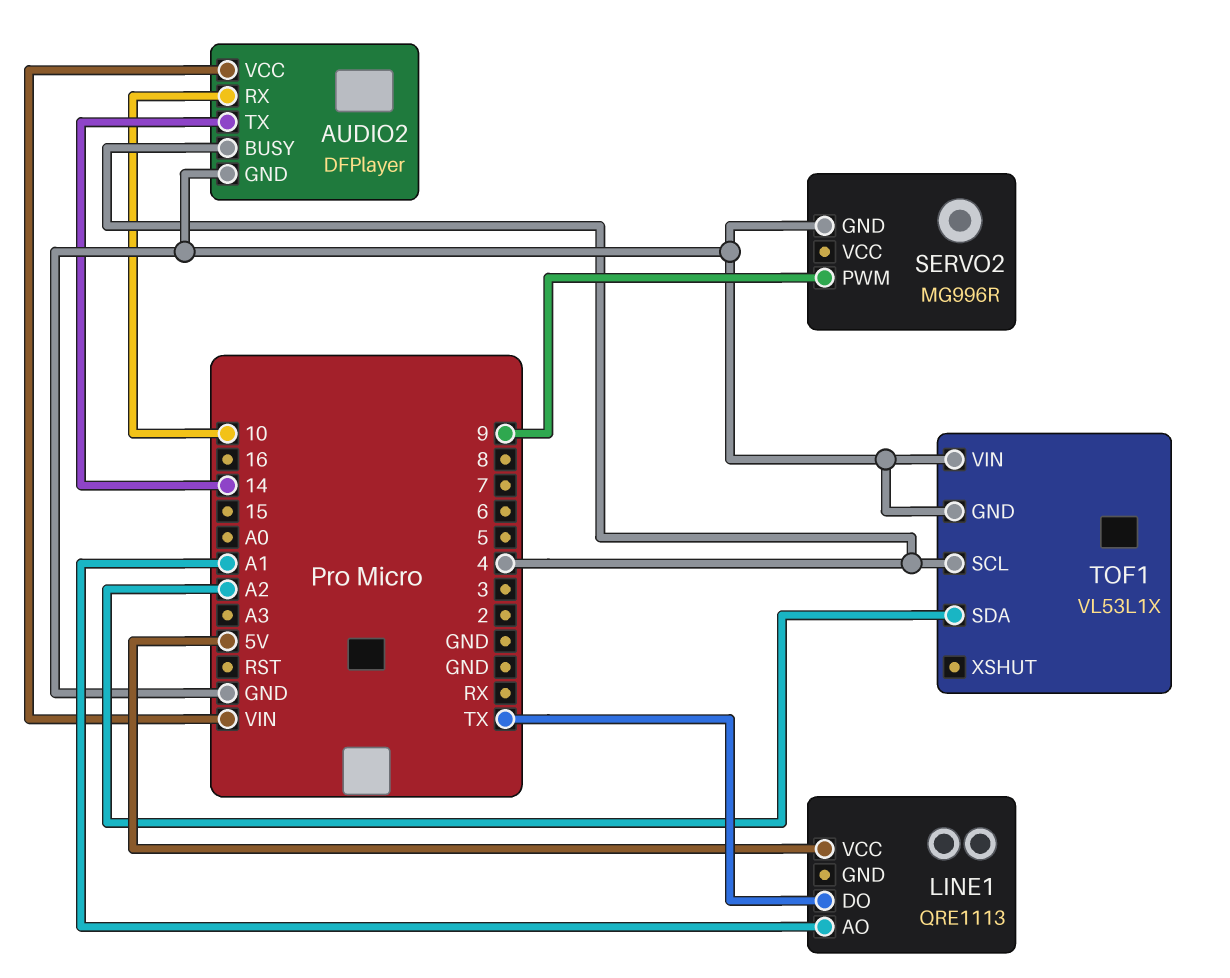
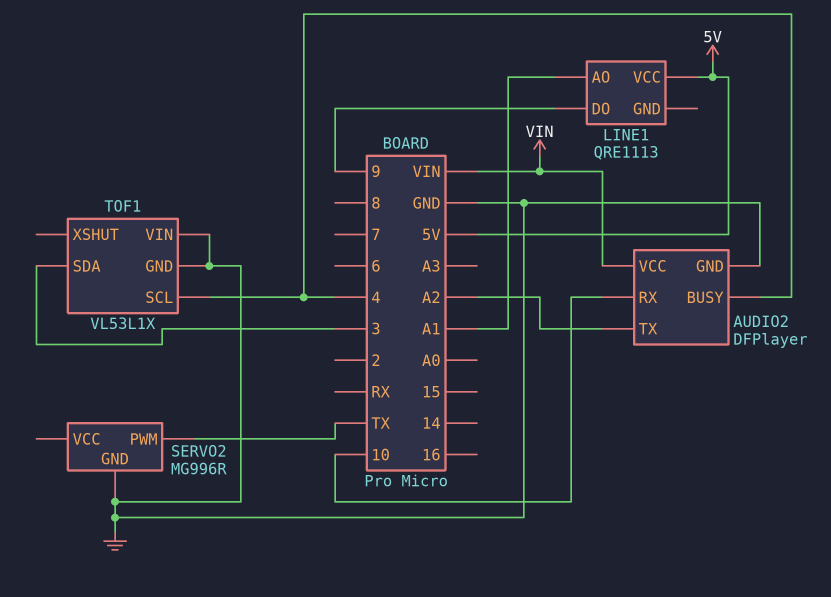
AUDIO2 pin TX: 14 -> A2
LINE1 pin DO: TX -> 9
SERVO2 pin PWM: 9 -> TX
TOF1 pin SDA: A2 -> 3

